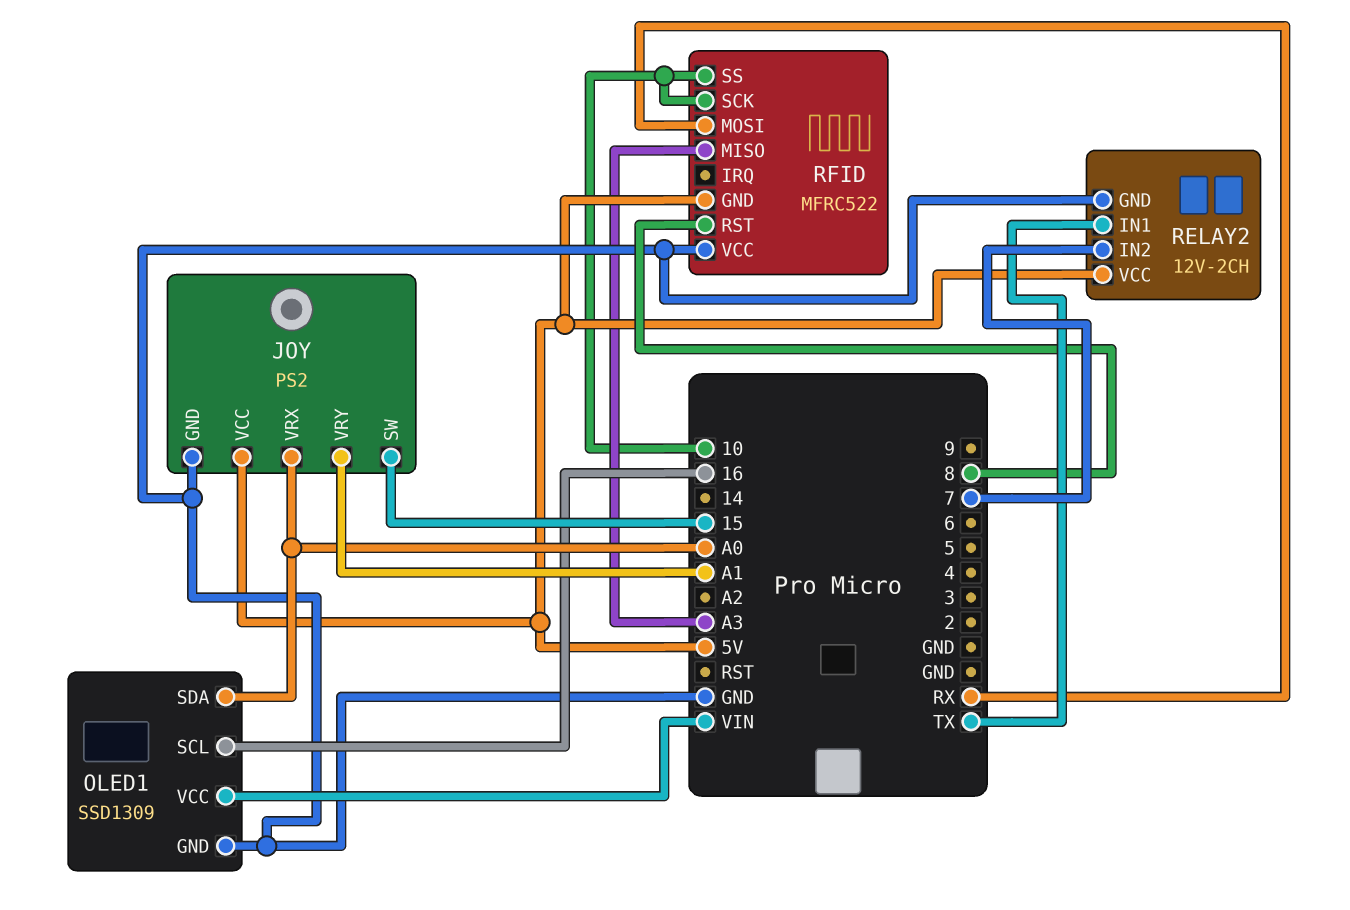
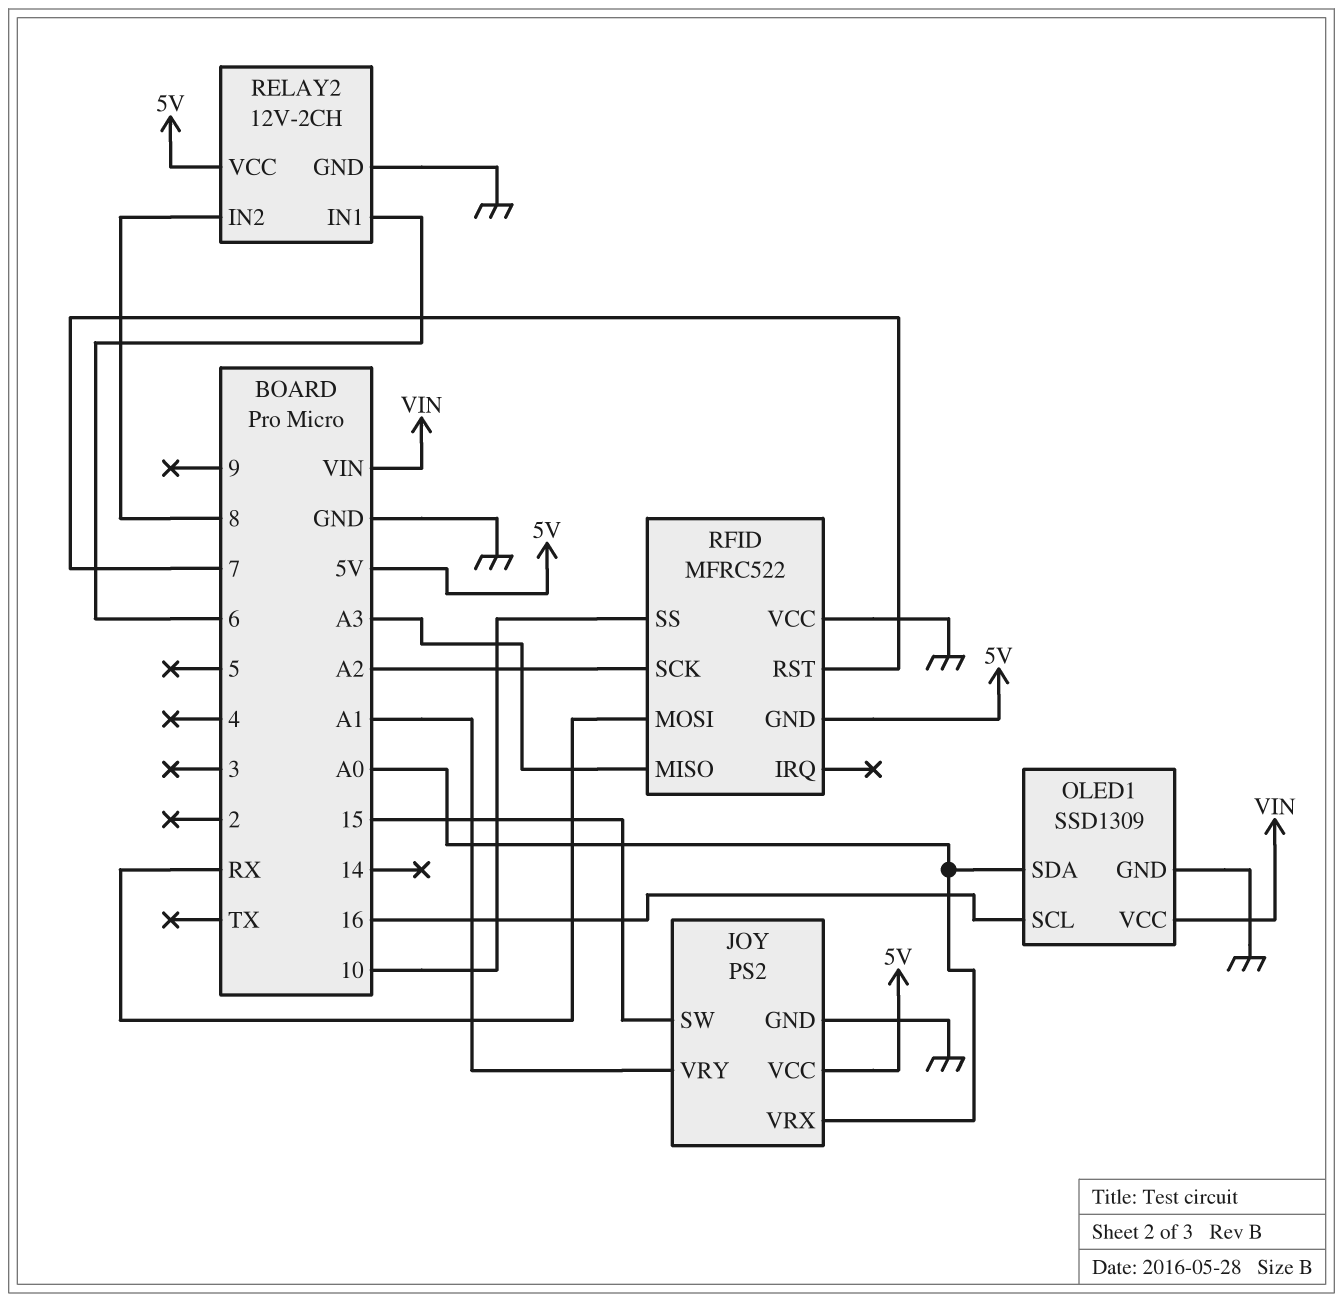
RELAY2 pin IN1: TX -> 6
RELAY2 pin IN2: 7 -> 8
RFID pin RST: 8 -> 7
RFID pin SCK: 10 -> A2

